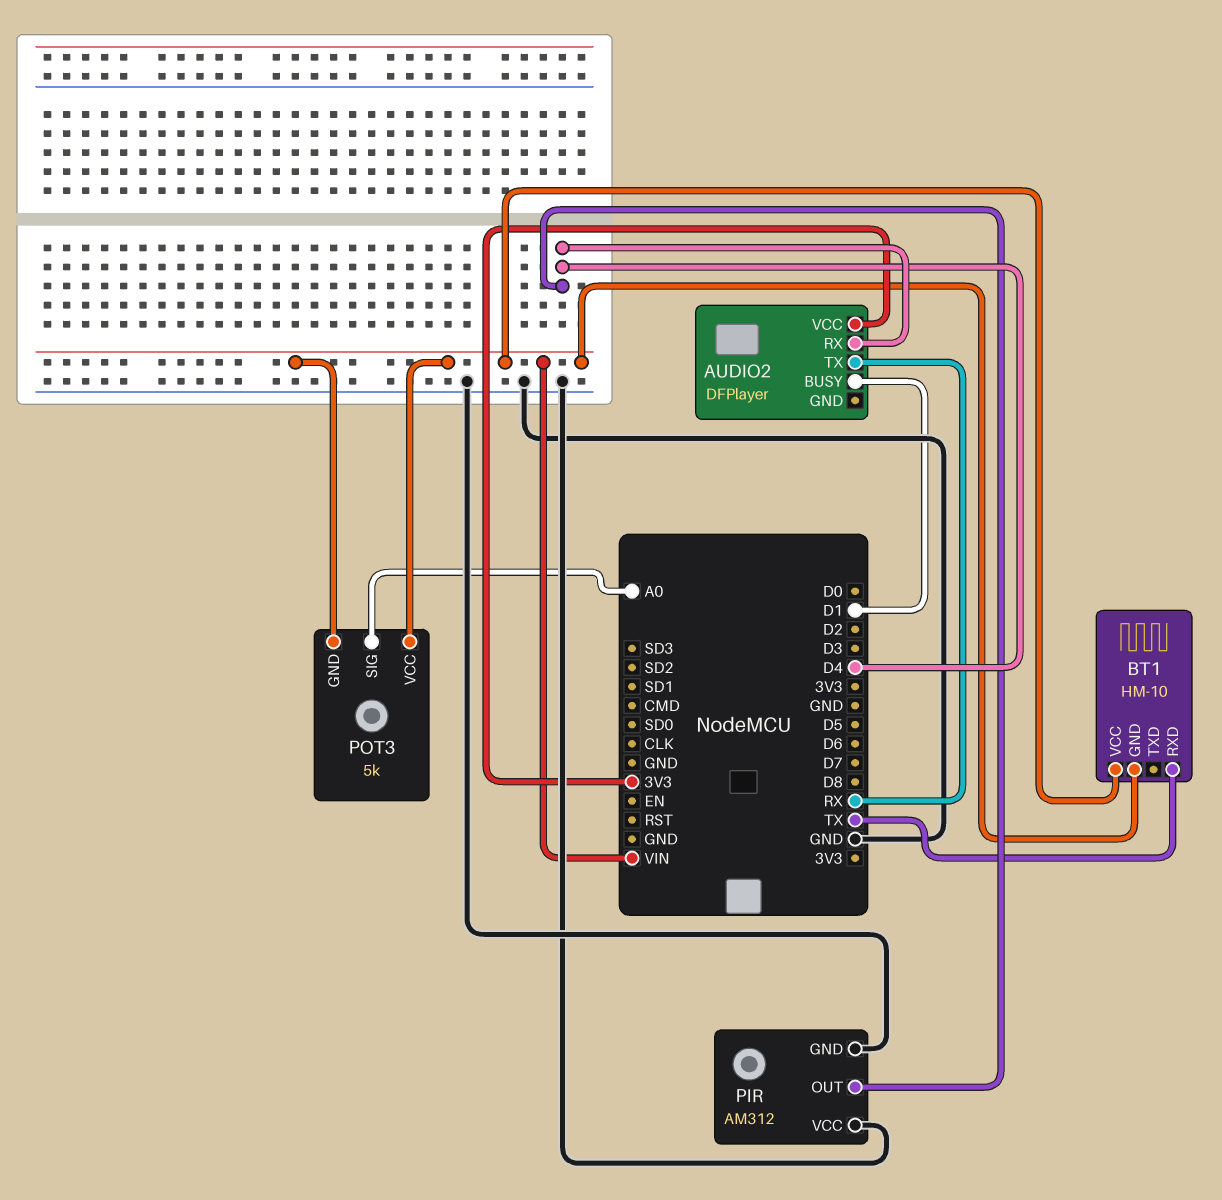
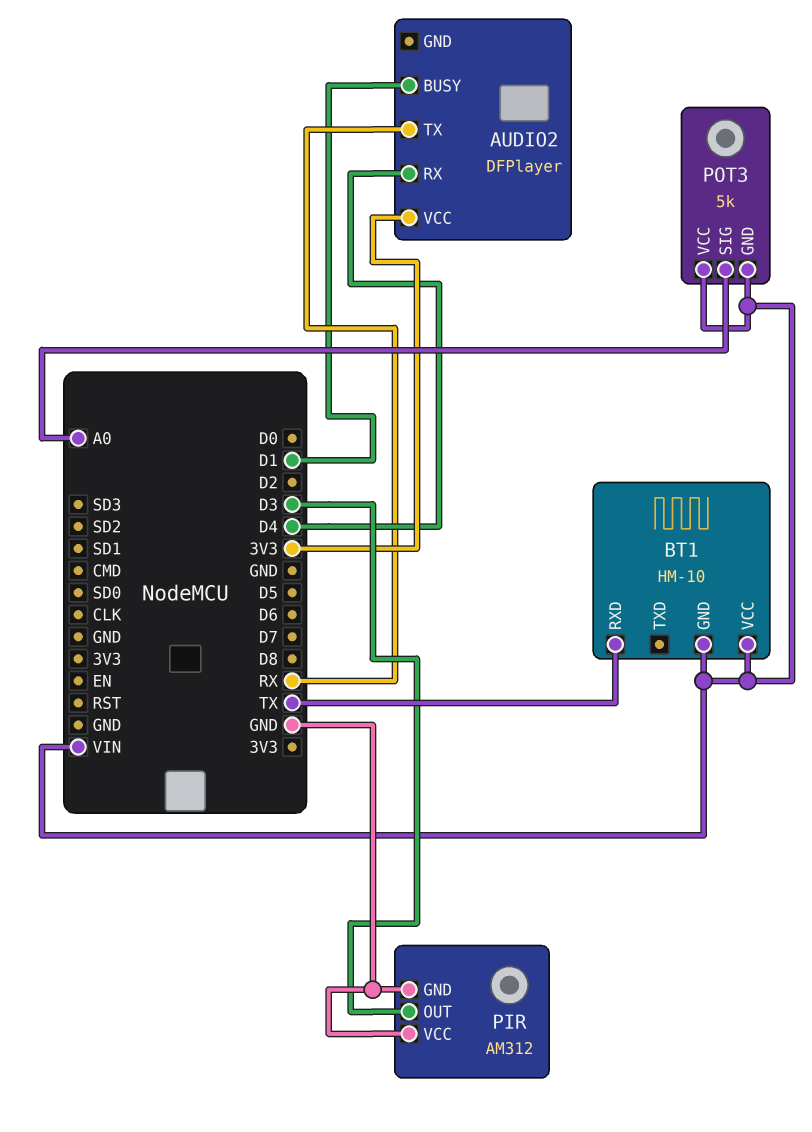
PIR pin OUT: D4 -> D3

